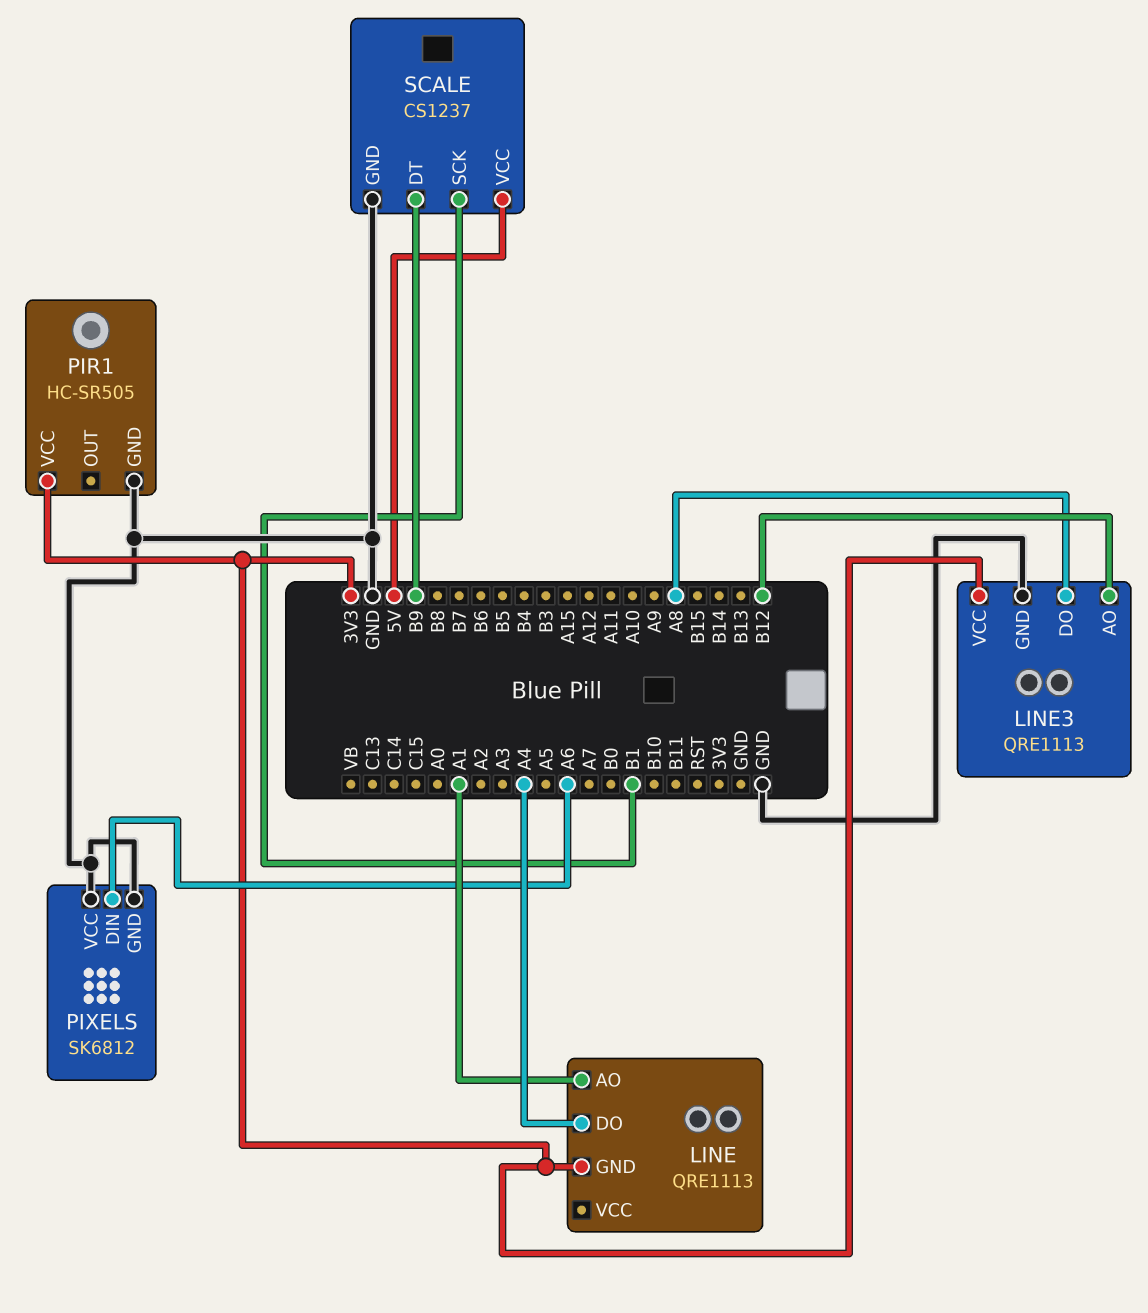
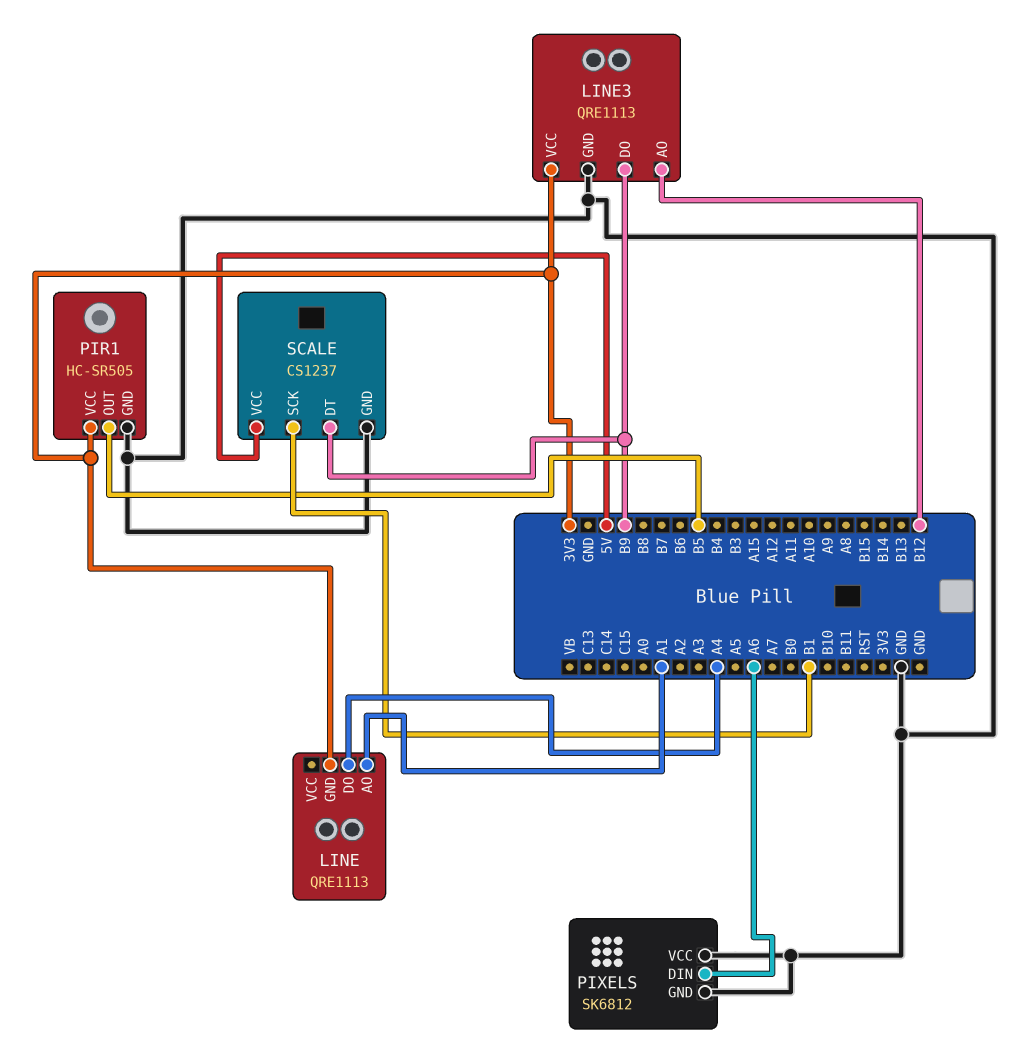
LINE3 pin DO: A8 -> B9
PIR1 pin OUT: none -> B5

